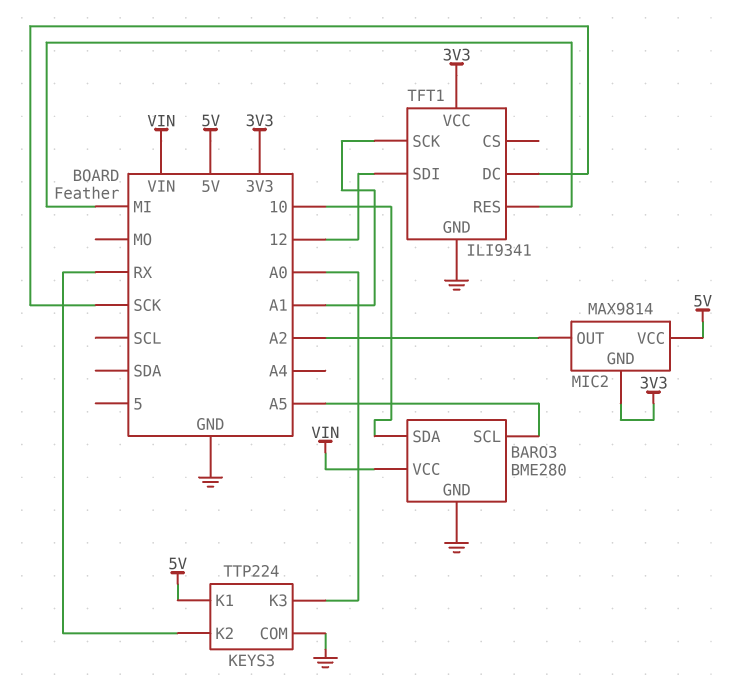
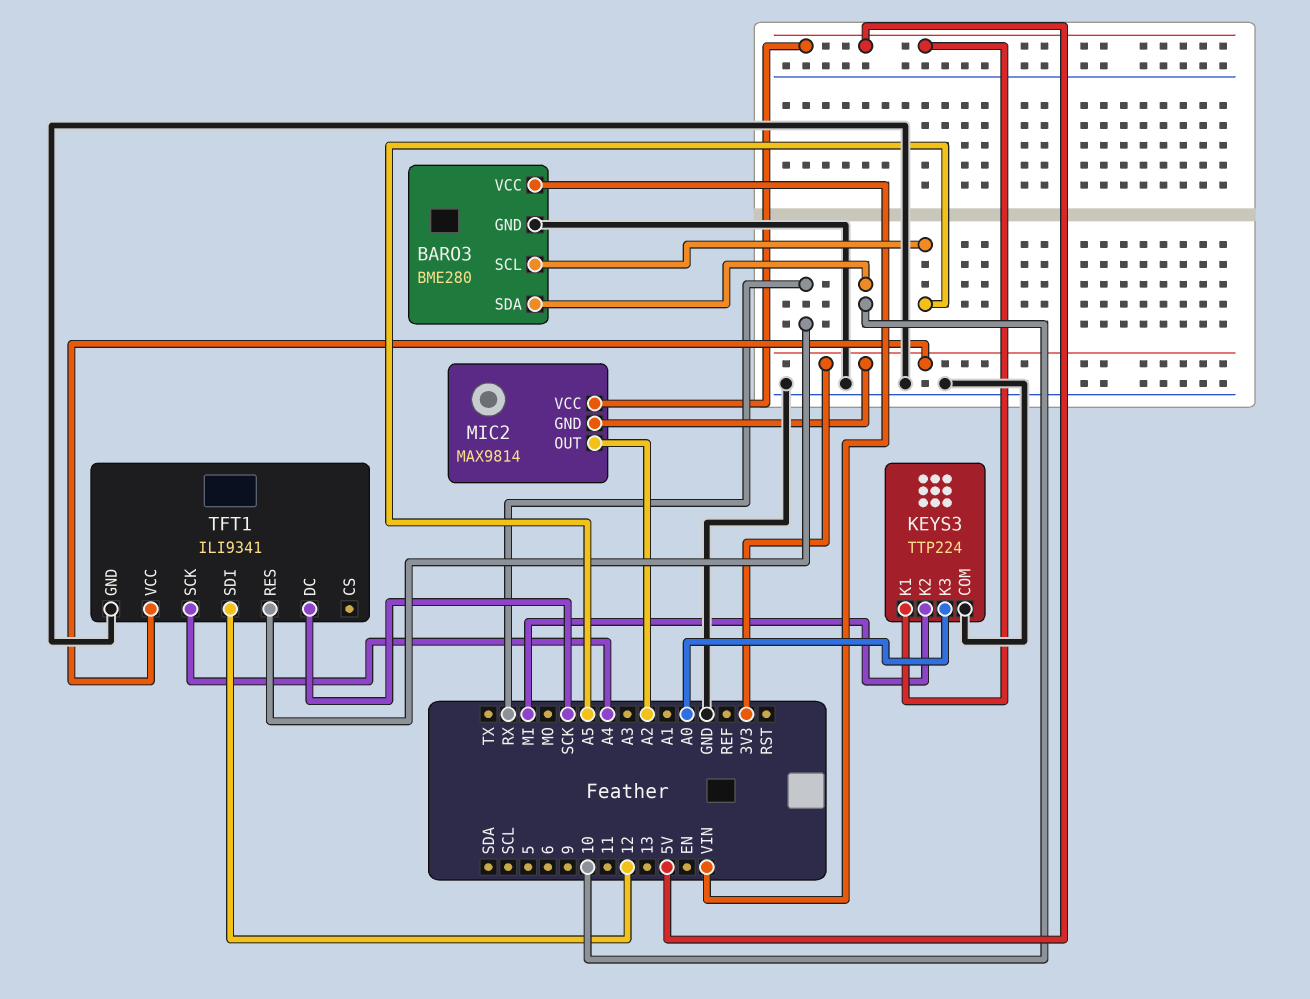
KEYS3 pin K2: RX -> MI
TFT1 pin RES: MI -> RX
TFT1 pin SCK: A1 -> A4

